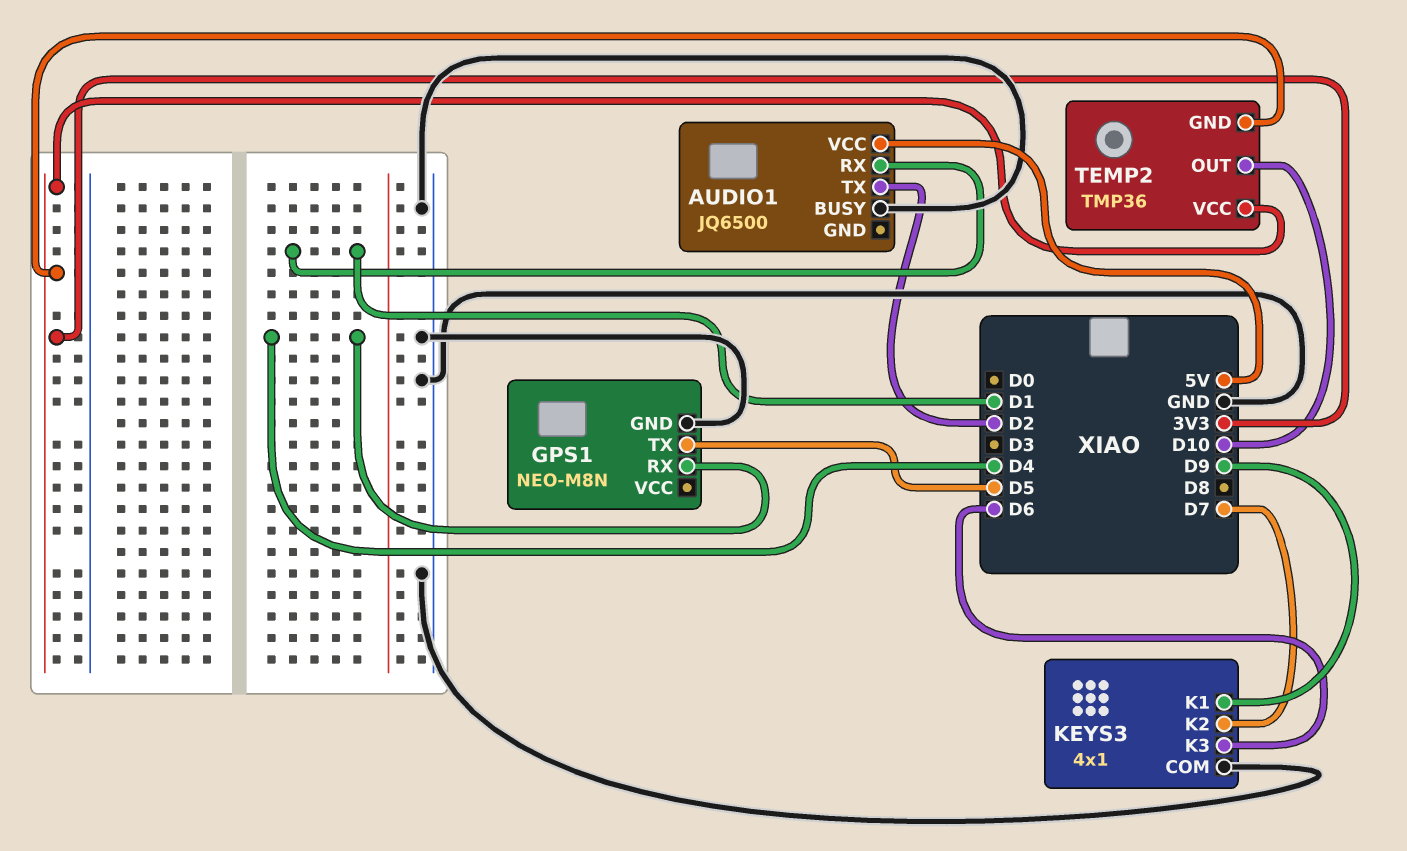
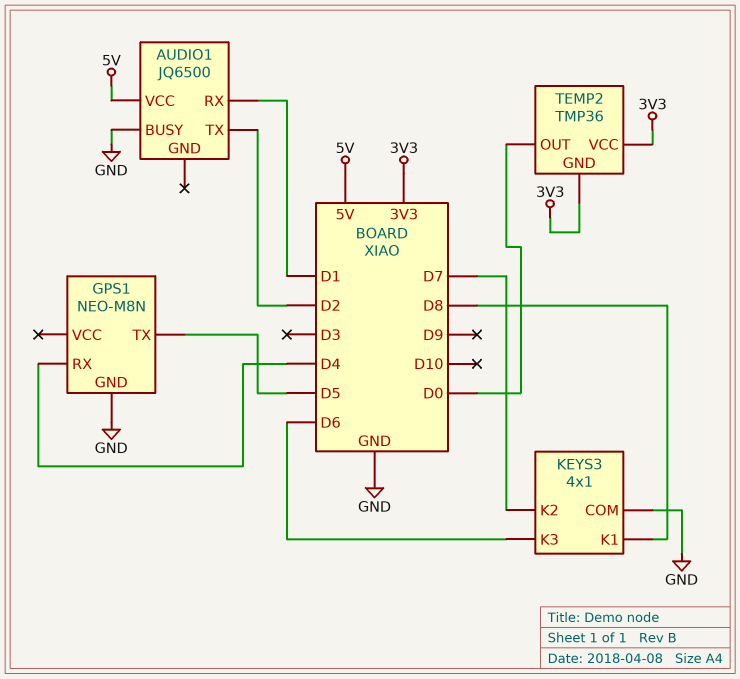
KEYS3 pin K1: D9 -> D8
TEMP2 pin OUT: D10 -> D0

